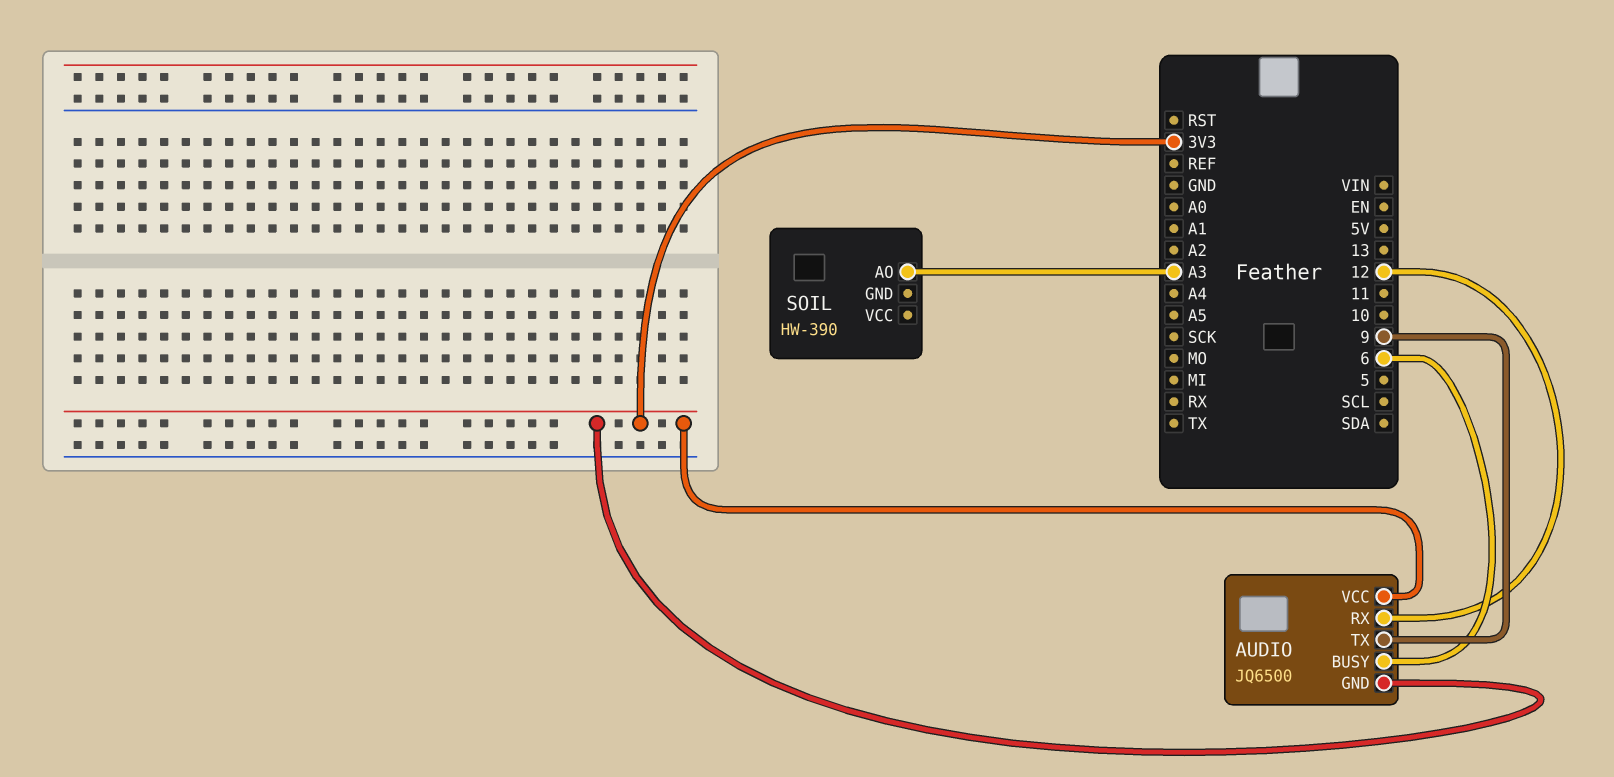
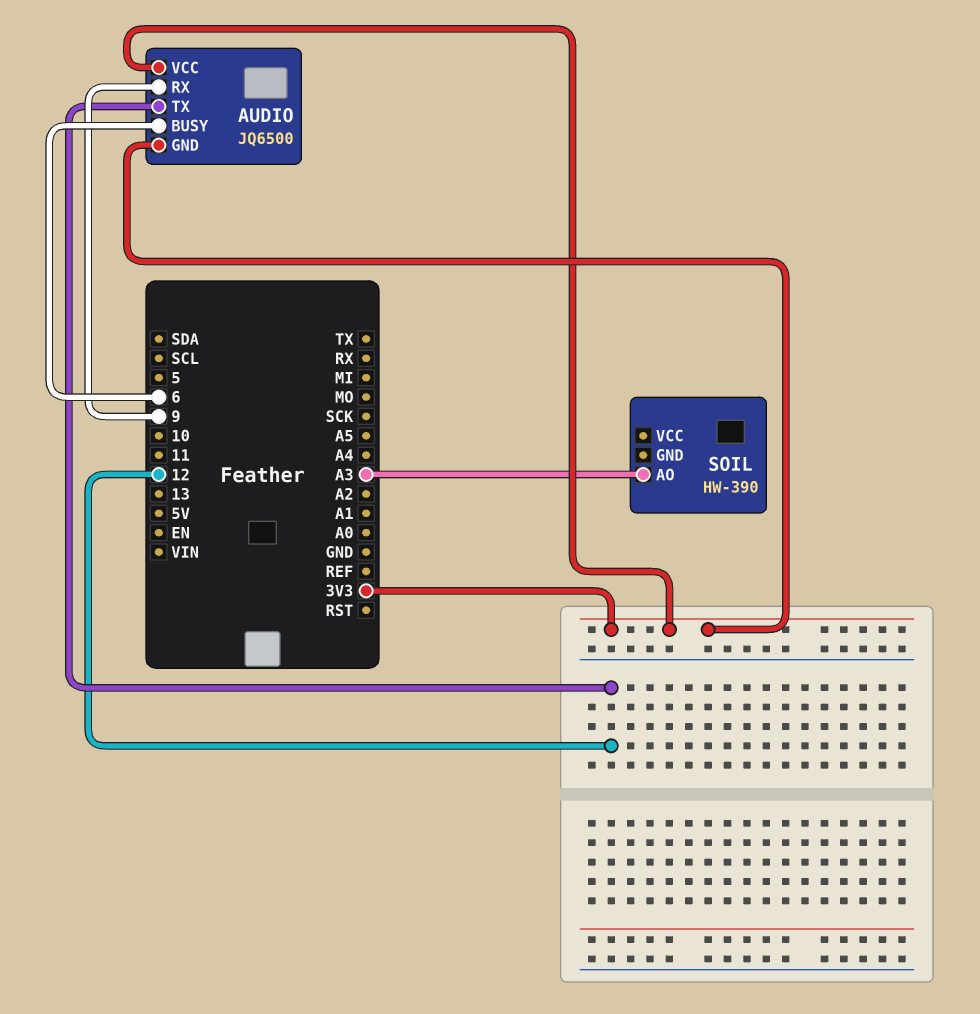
AUDIO pin RX: 12 -> 9
AUDIO pin TX: 9 -> 12

